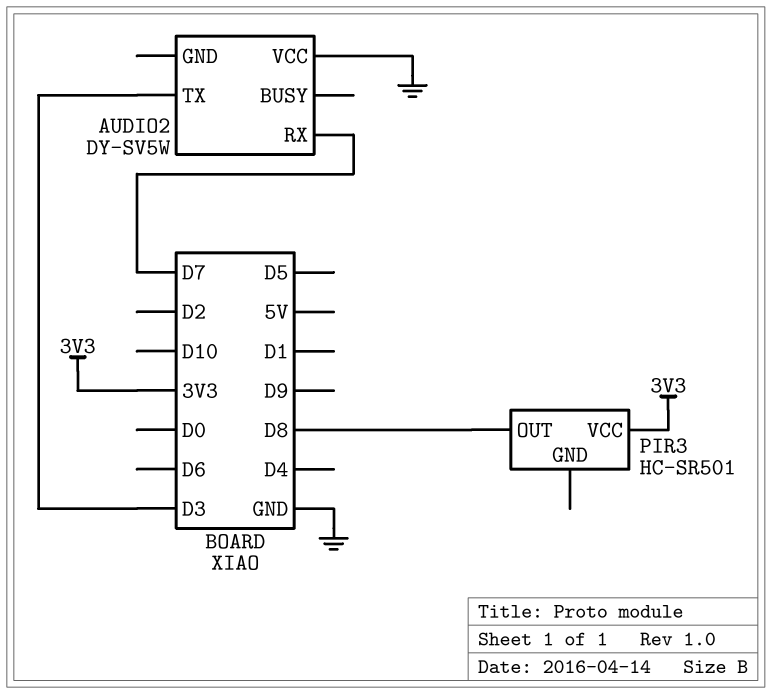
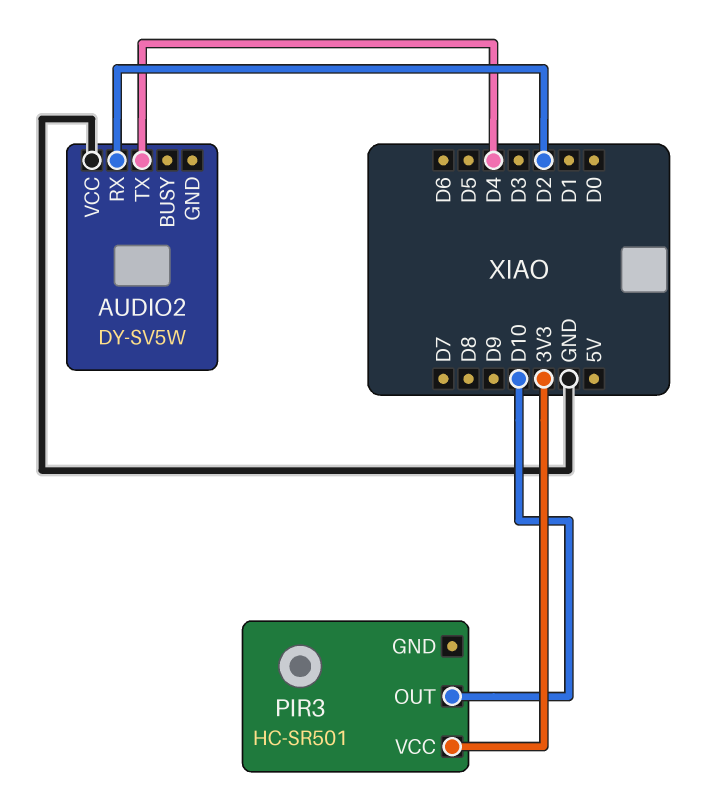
AUDIO2 pin RX: D7 -> D2
AUDIO2 pin TX: D3 -> D4
PIR3 pin OUT: D8 -> D10

